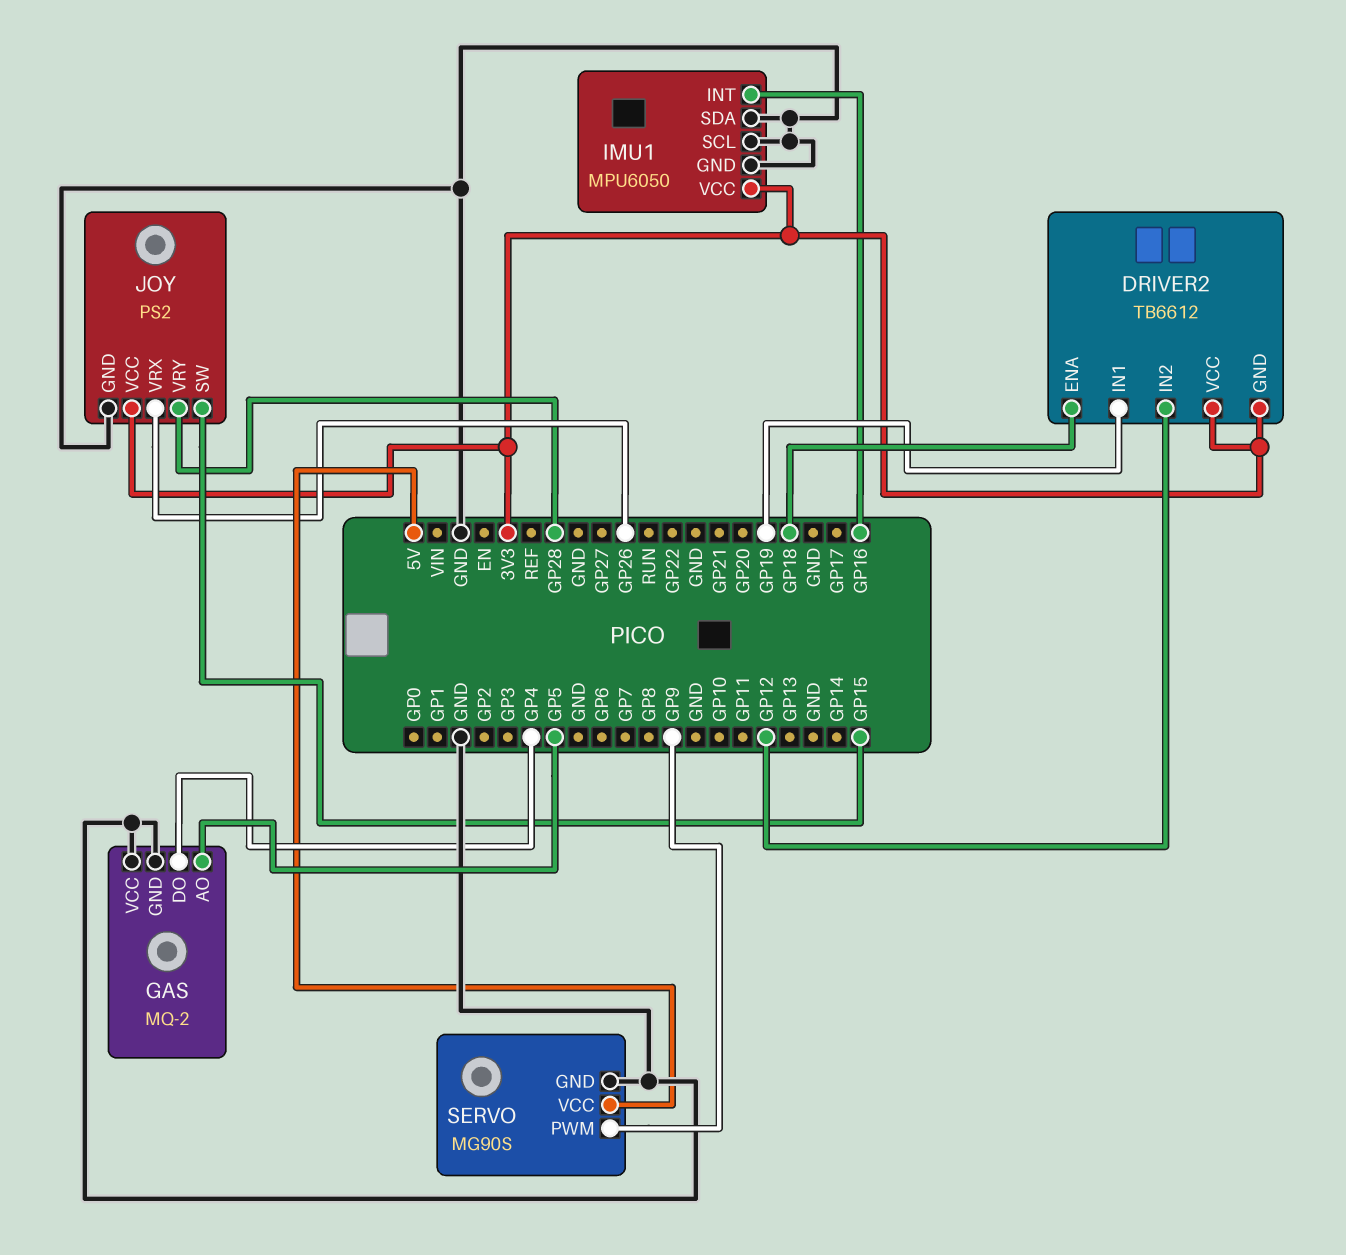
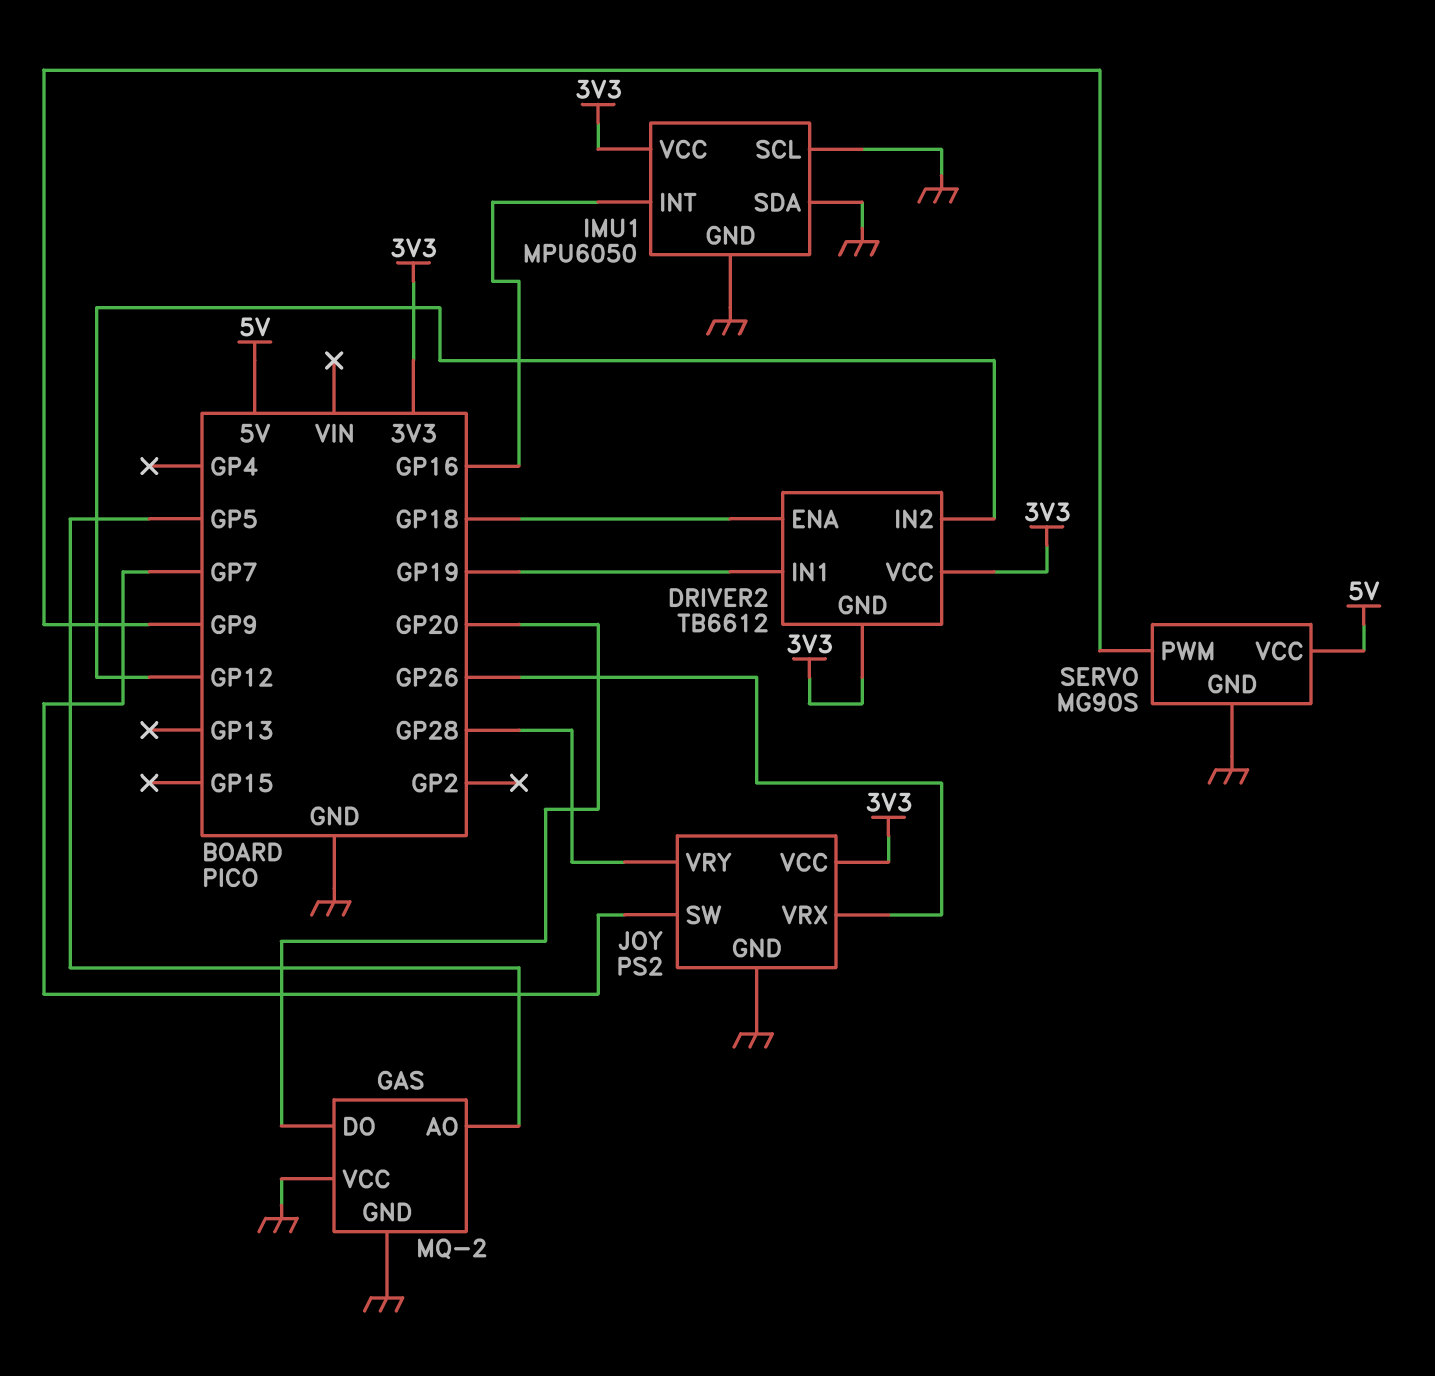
GAS pin DO: GP4 -> GP20
JOY pin SW: GP15 -> GP7

